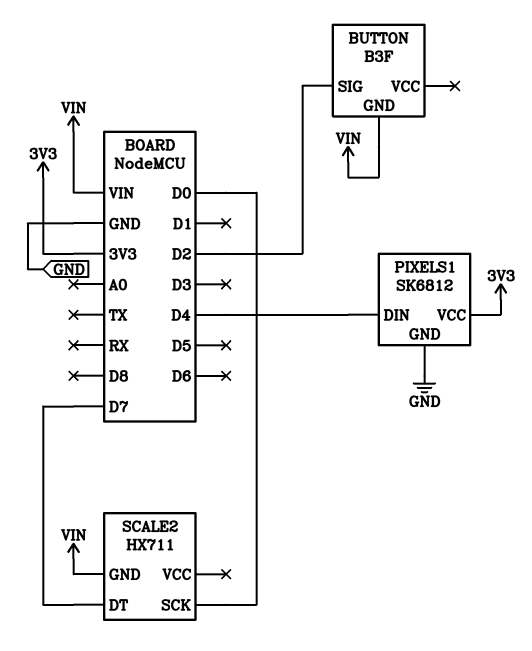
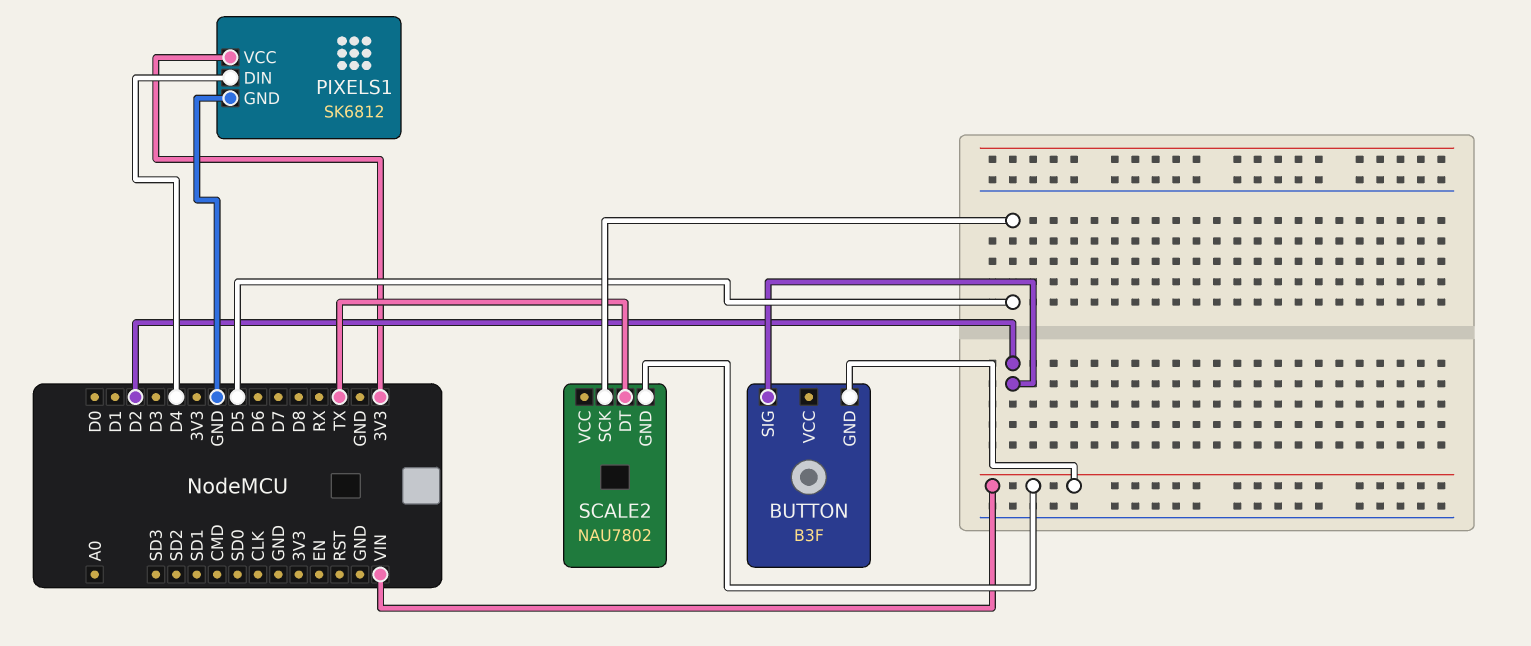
SCALE2: HX711 -> NAU7802
SCALE2 pin DT: D7 -> TX
SCALE2 pin SCK: D0 -> D5

